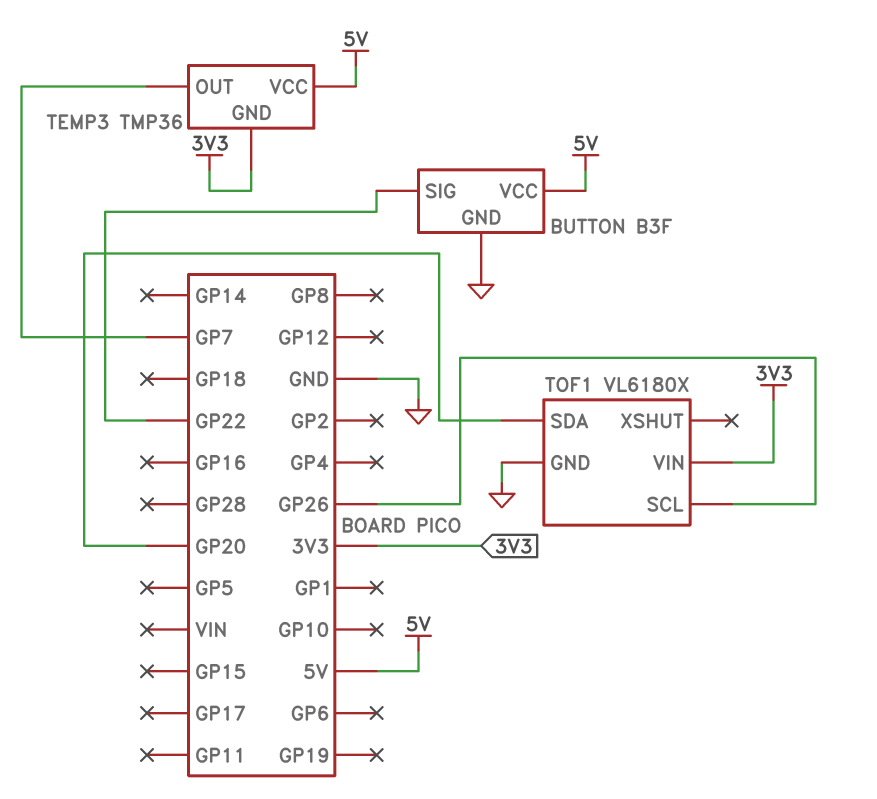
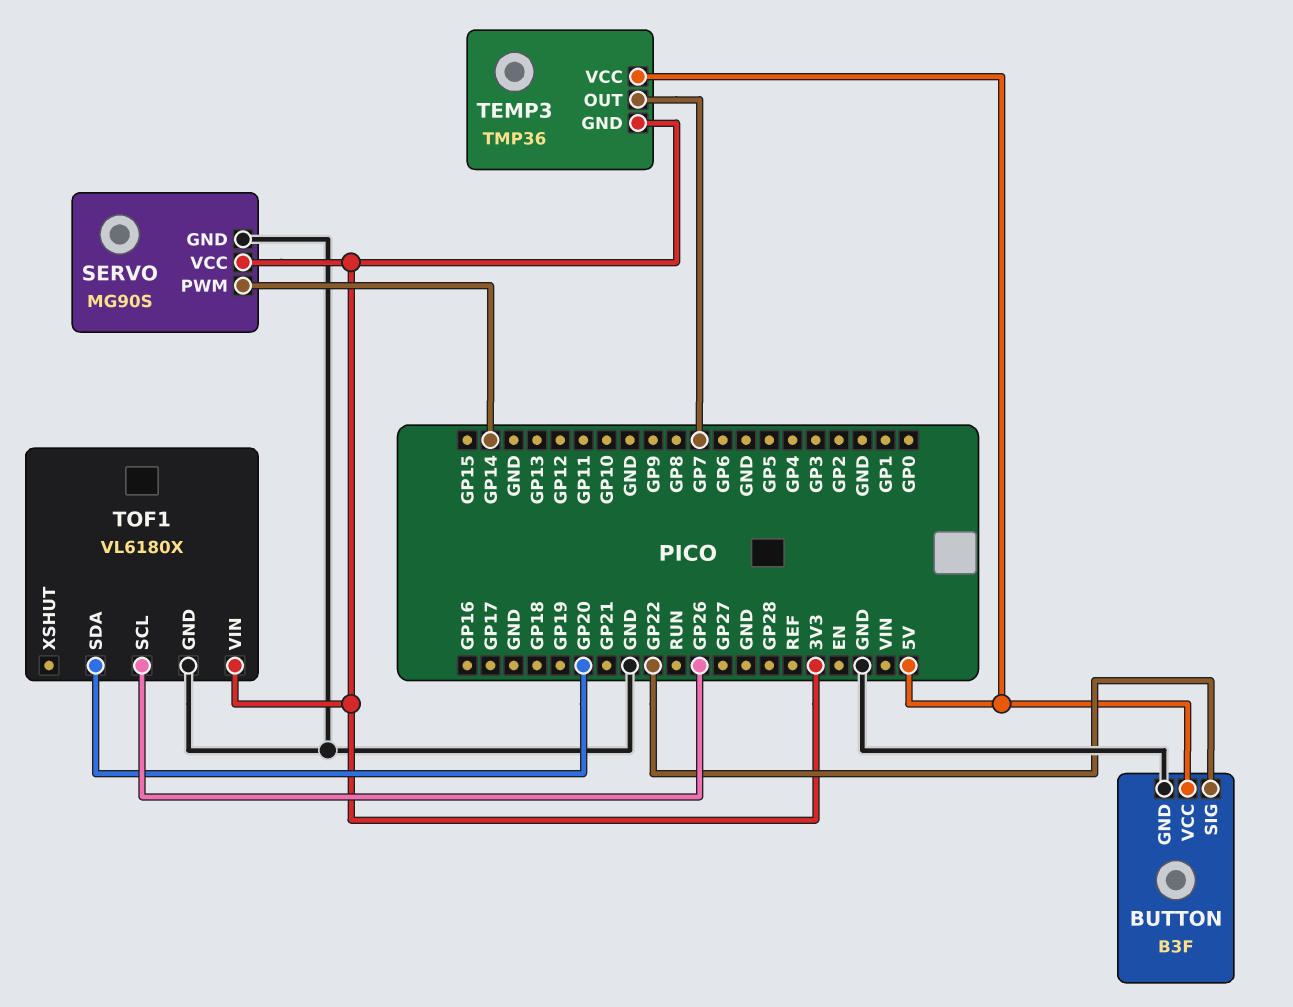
SERVO: none -> MG90S
SERVO pin GND: none -> GND
SERVO pin PWM: none -> GP14
SERVO pin VCC: none -> 3V3

